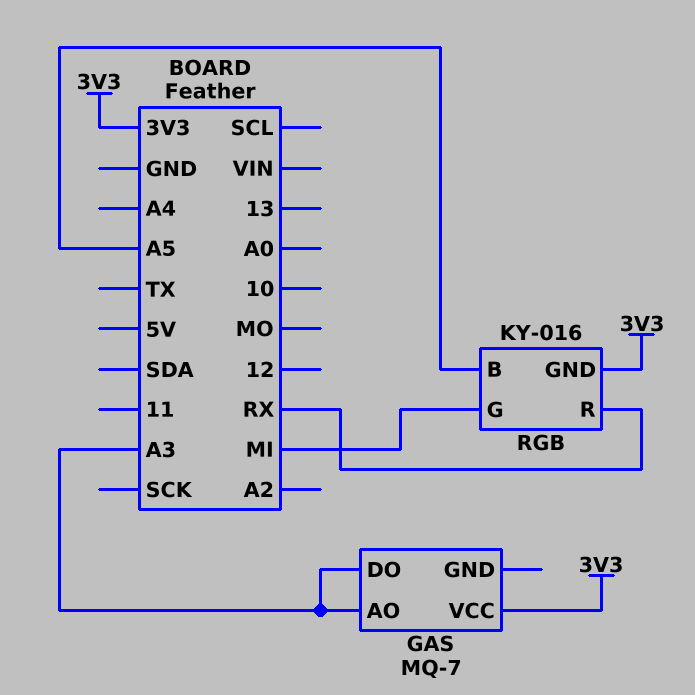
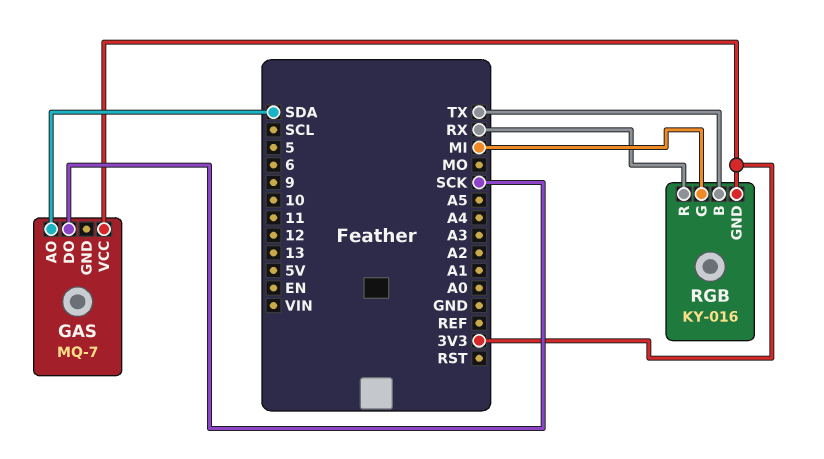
GAS pin AO: A3 -> SDA
GAS pin DO: A3 -> SCK
RGB pin B: A5 -> TX

